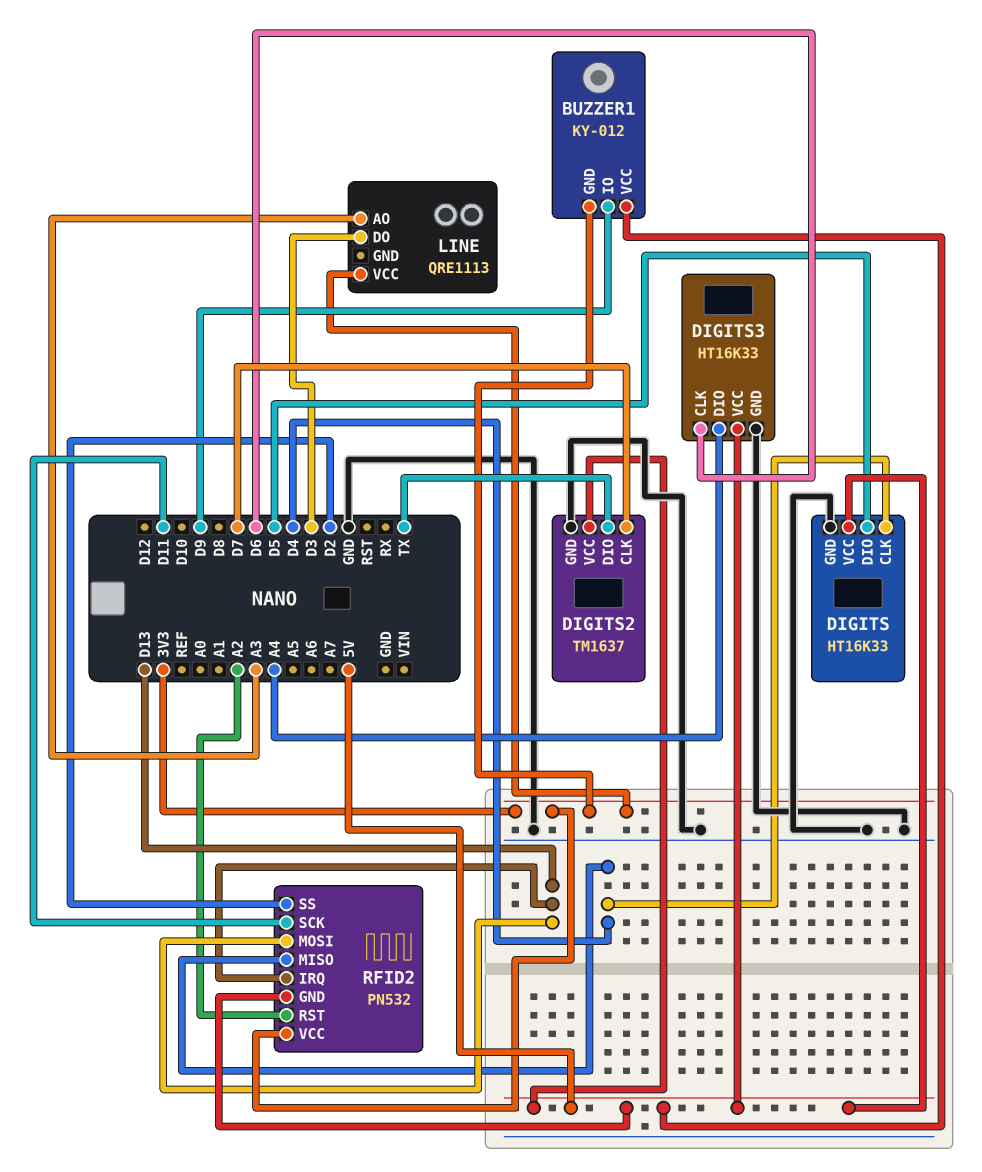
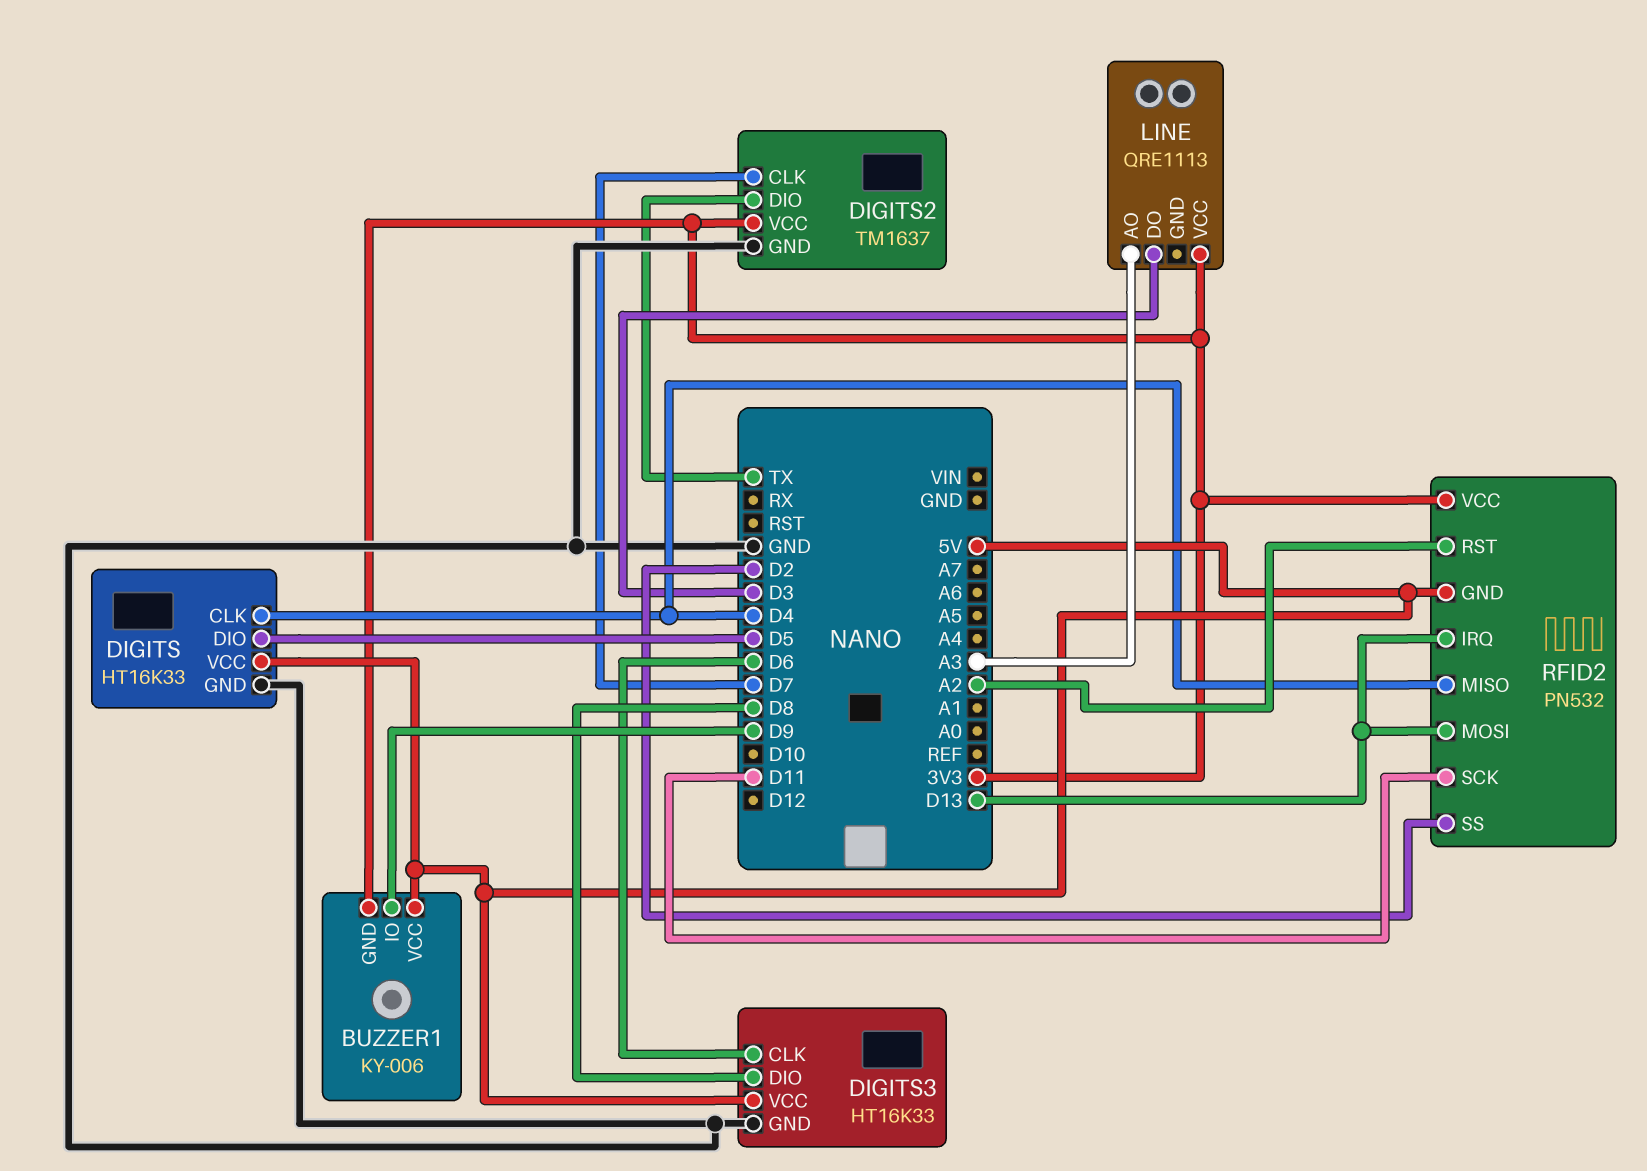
BUZZER1: KY-012 -> KY-006
DIGITS2 pin VCC: 5V -> 3V3
DIGITS3 pin DIO: A4 -> D8

